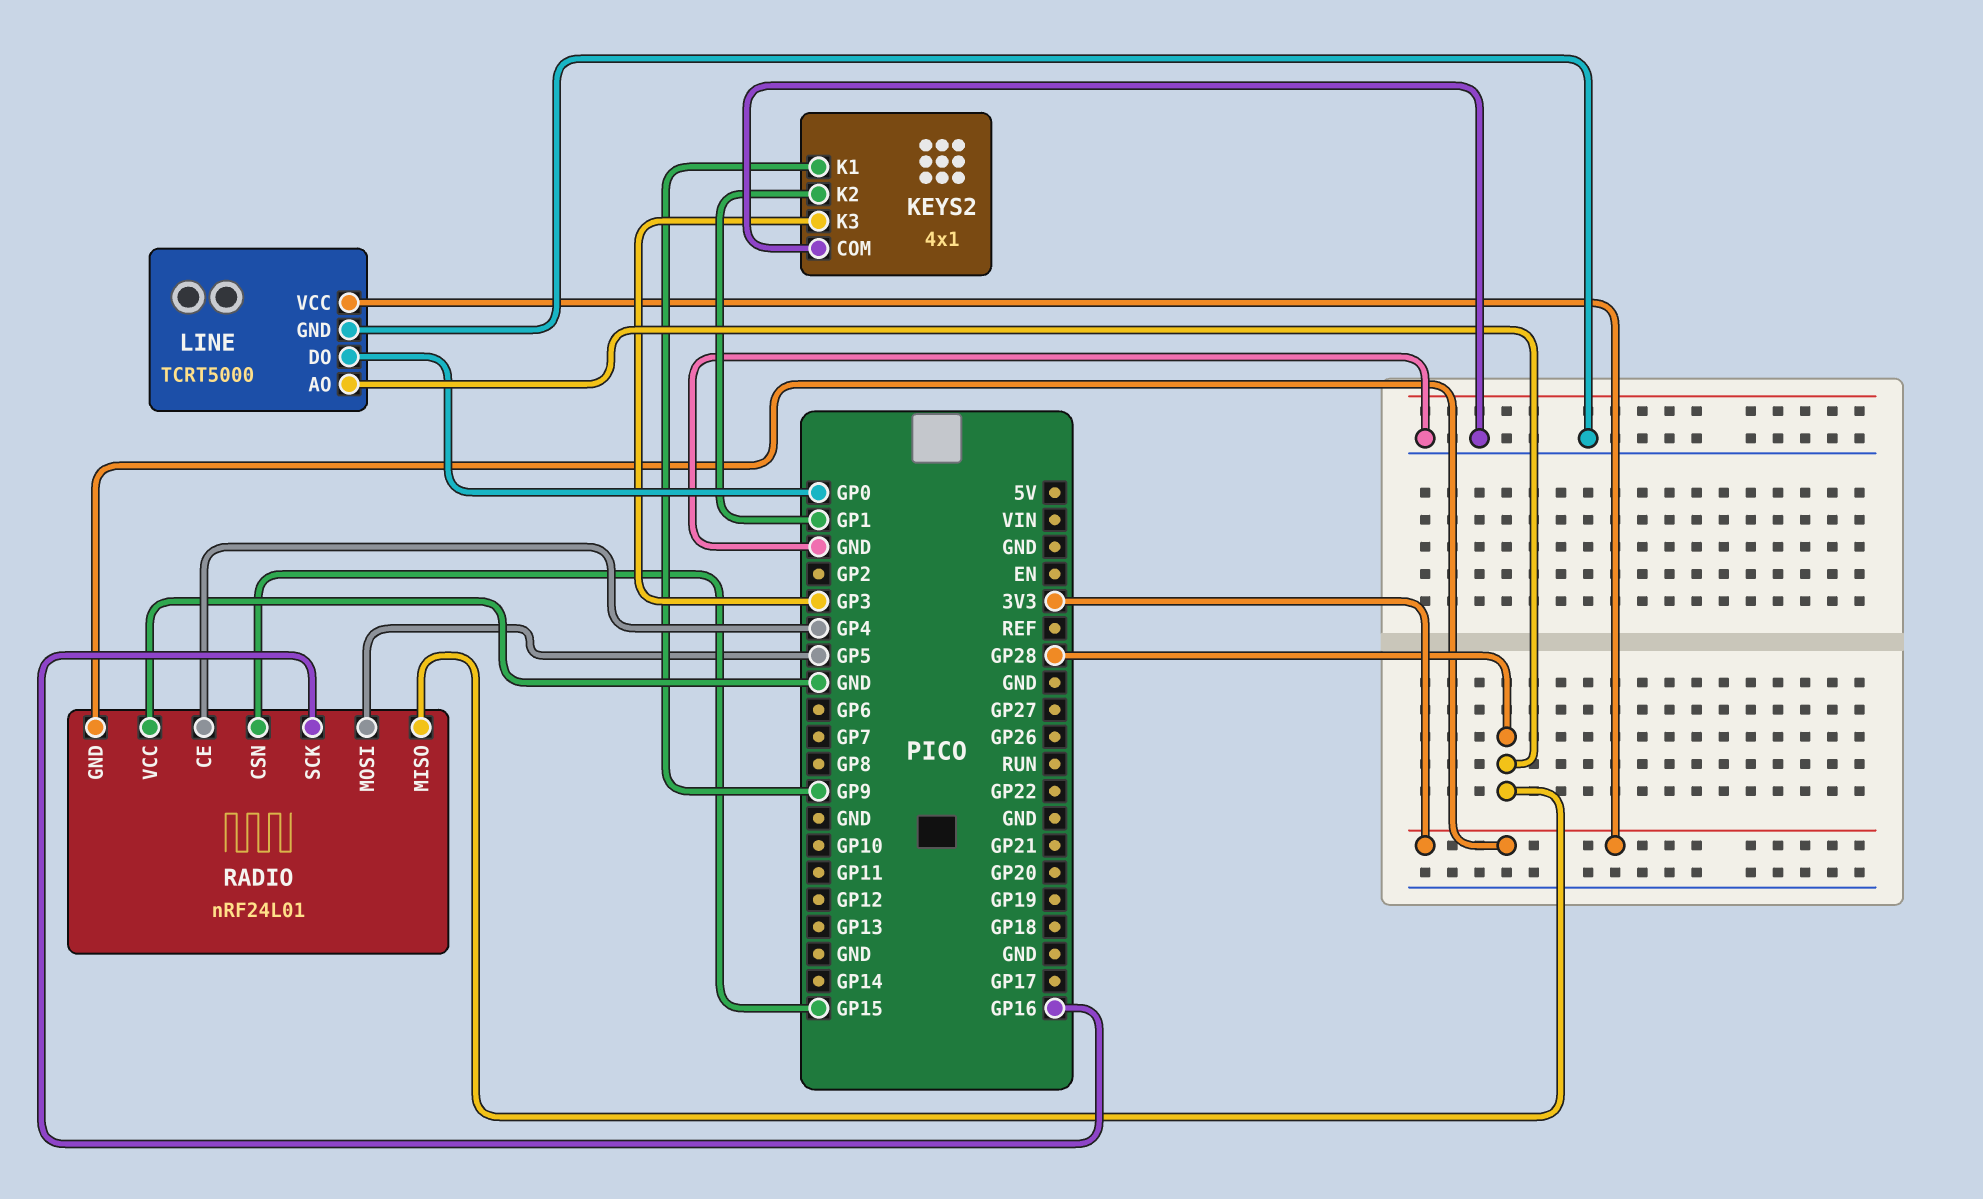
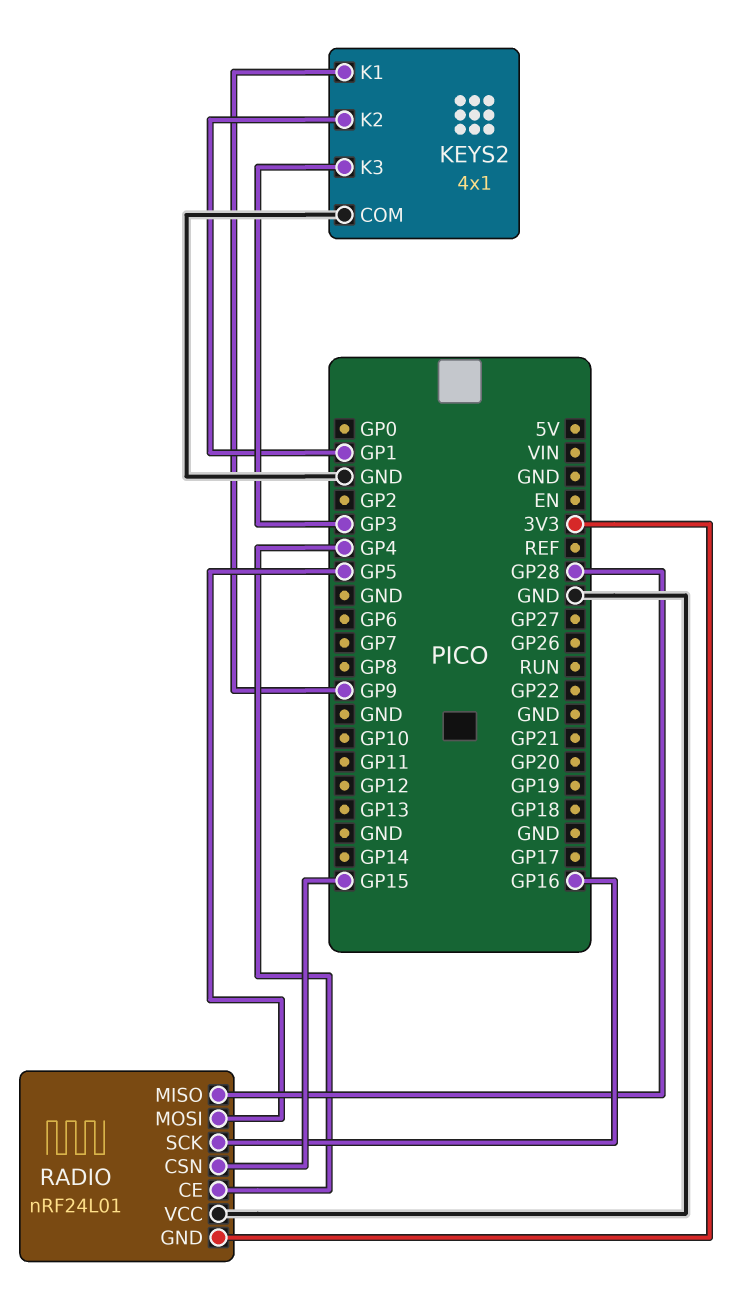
LINE: TCRT5000 -> none
LINE pin AO: GP28 -> none
LINE pin DO: GP0 -> none
LINE pin GND: GND -> none
LINE pin VCC: 3V3 -> none

